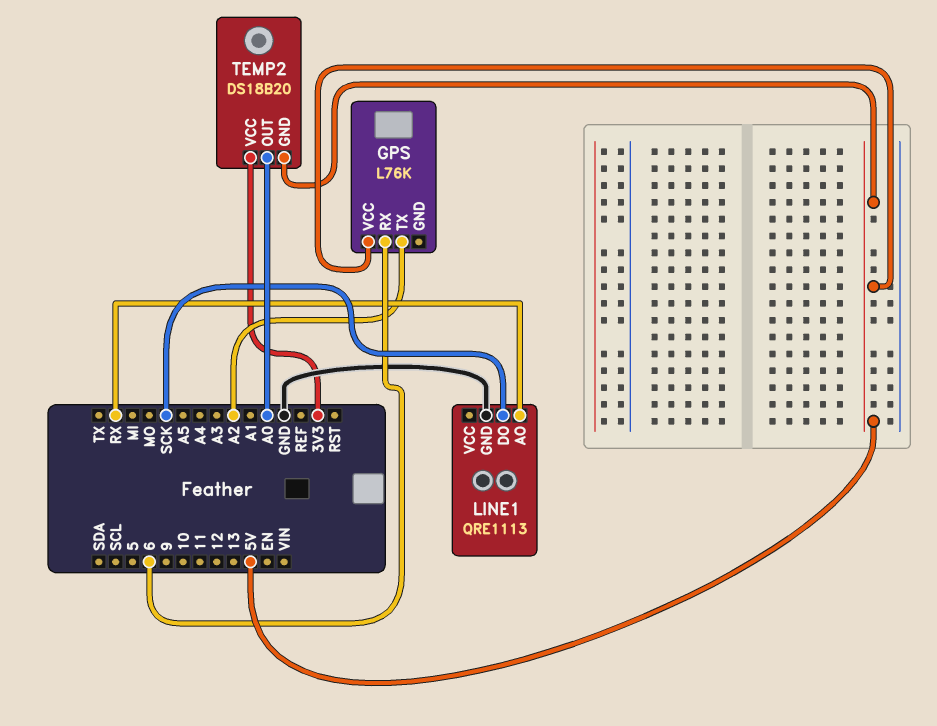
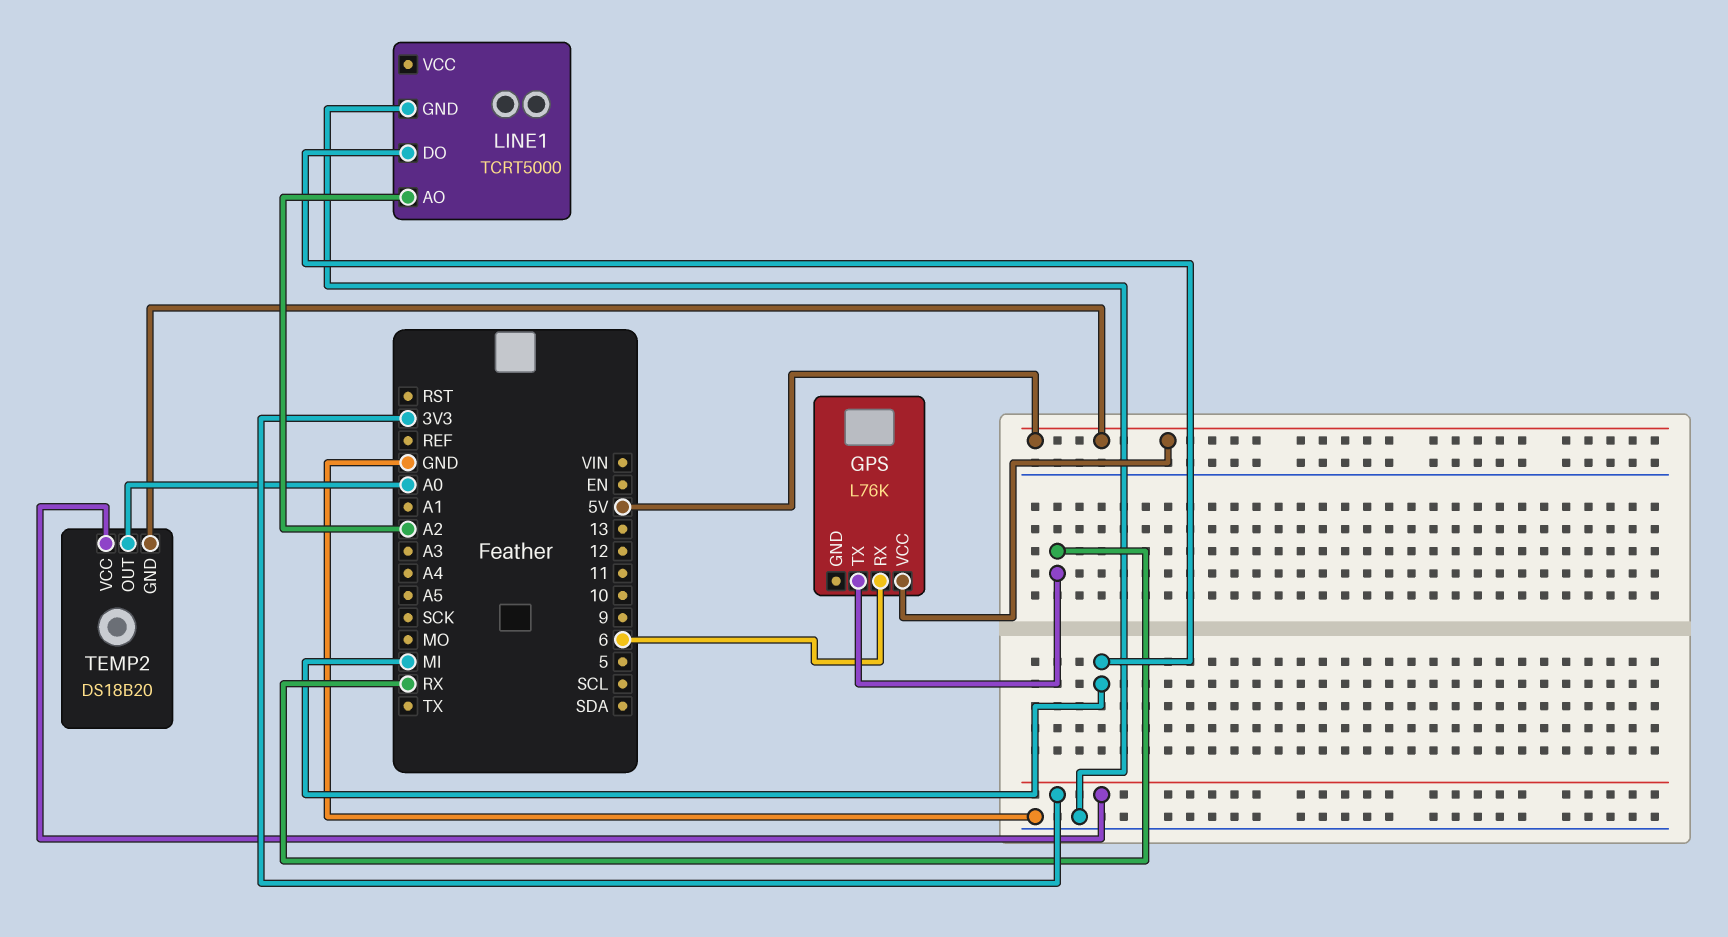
GPS pin TX: A2 -> RX
LINE1: QRE1113 -> TCRT5000
LINE1 pin AO: RX -> A2
LINE1 pin DO: SCK -> MI

